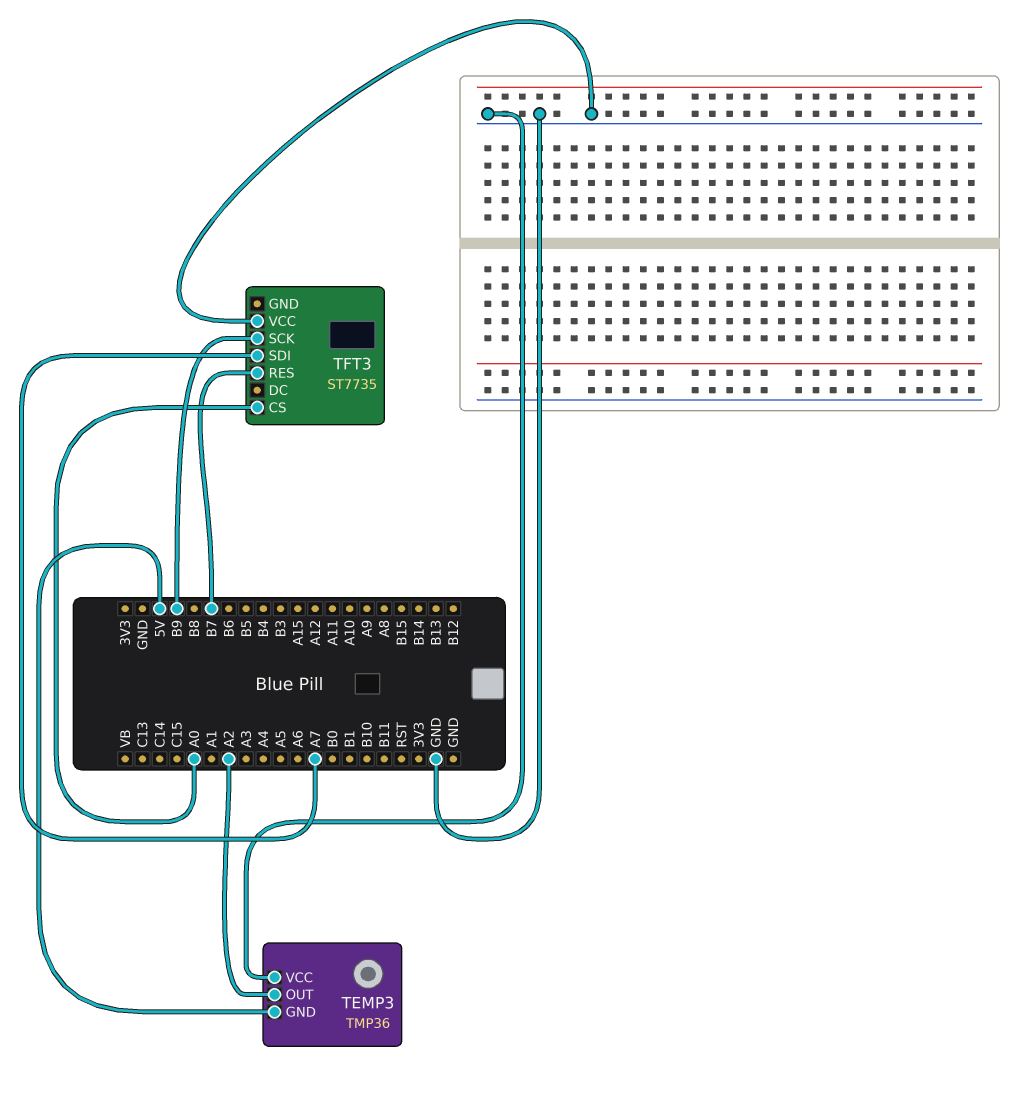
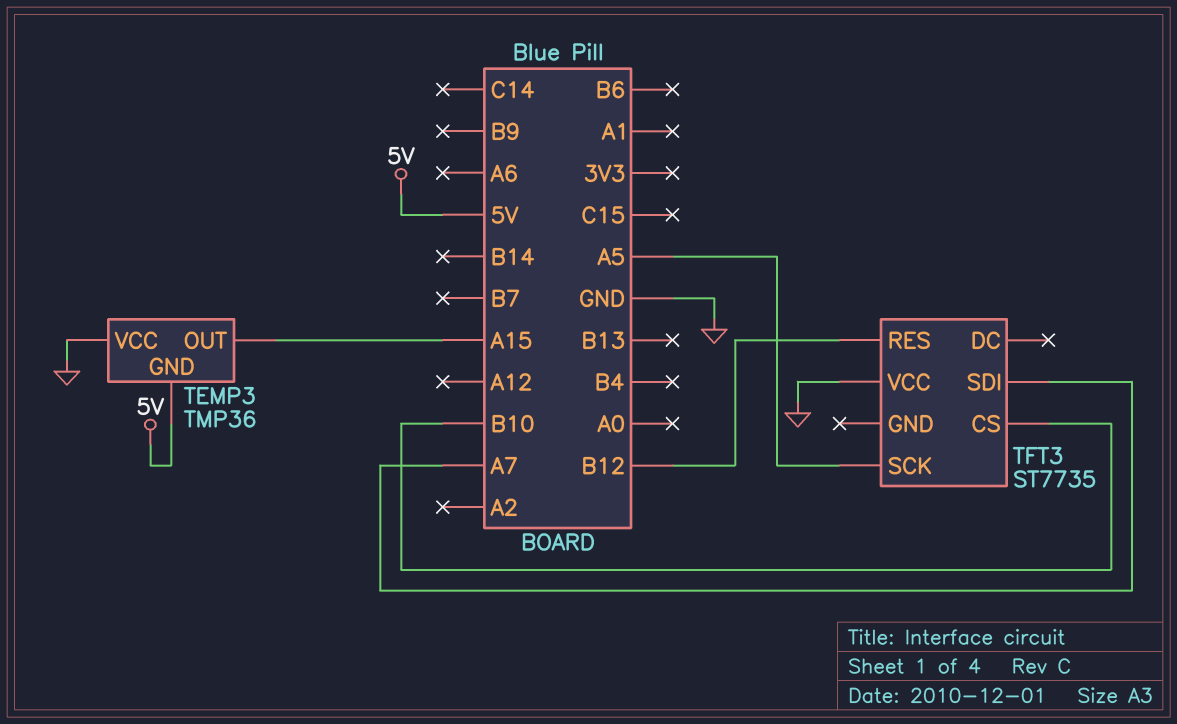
TEMP3 pin OUT: A2 -> A15
TFT3 pin CS: A0 -> B10
TFT3 pin RES: B7 -> B12
TFT3 pin SCK: B9 -> A5

